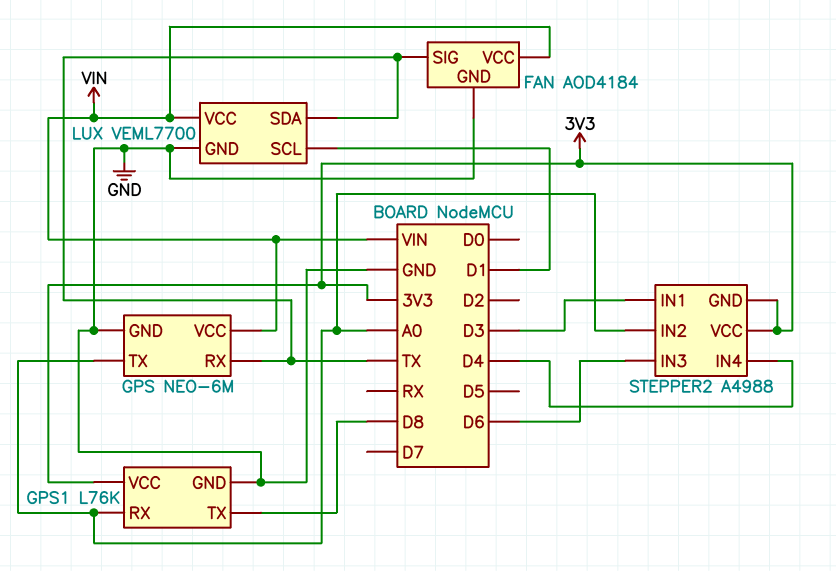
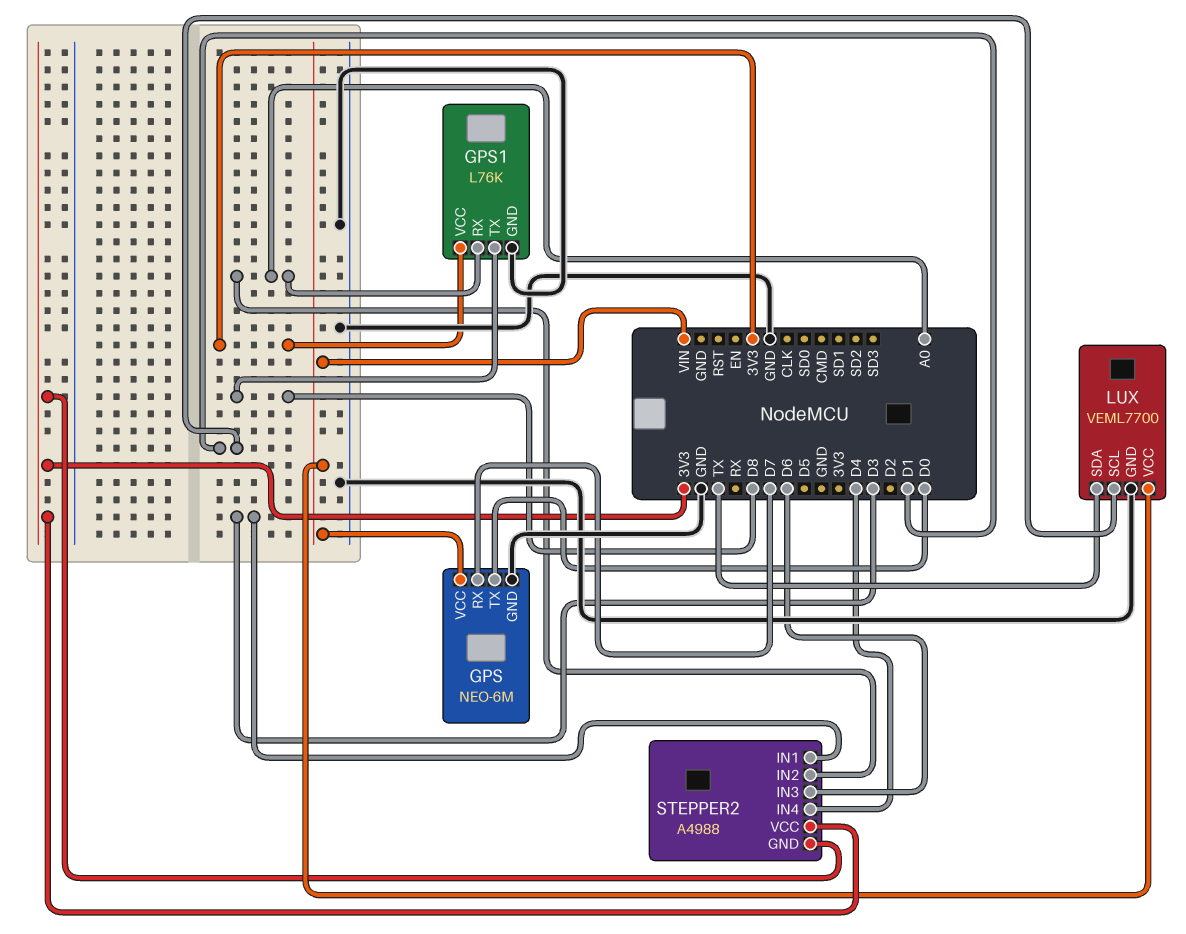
FAN: AOD4184 -> none
FAN pin GND: GND -> none
FAN pin SIG: TX -> none
FAN pin VCC: VIN -> none
GPS pin RX: TX -> D7
GPS pin TX: A0 -> D0

